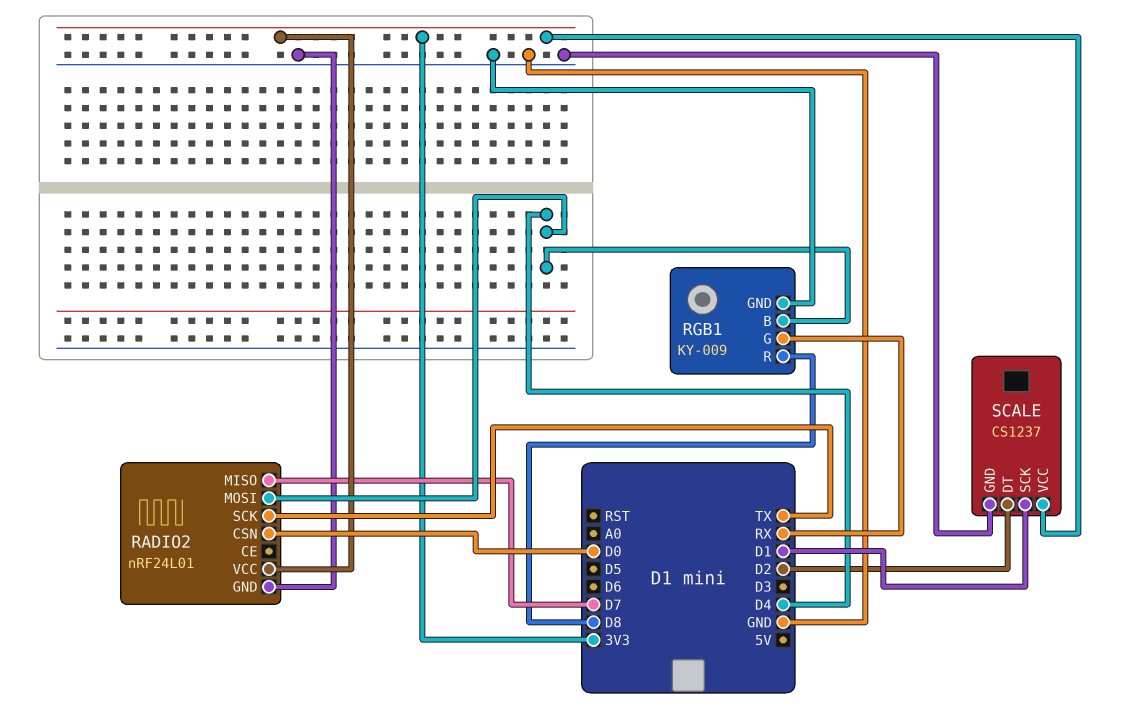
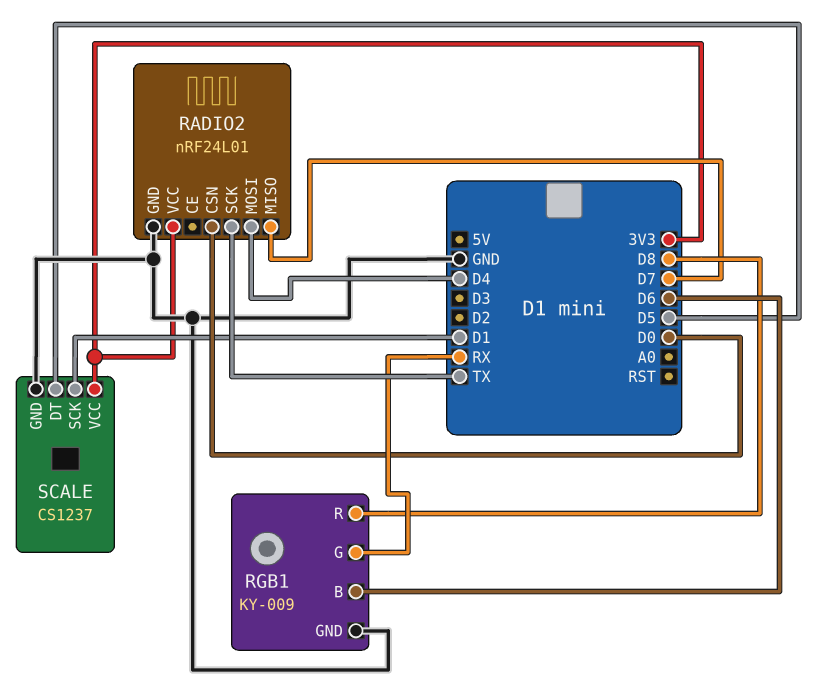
RGB1 pin B: D4 -> D6
SCALE pin DT: D2 -> D5

